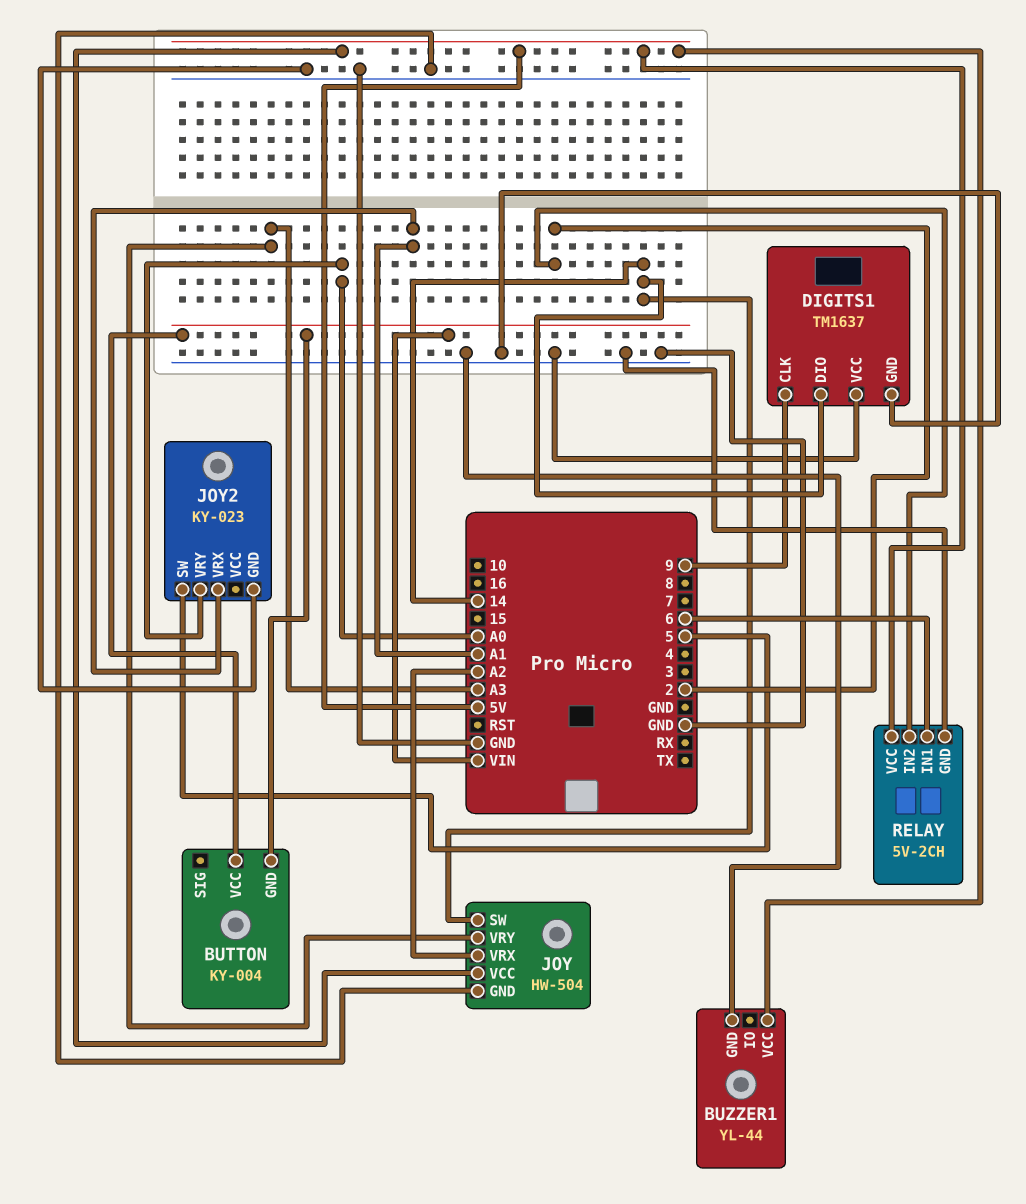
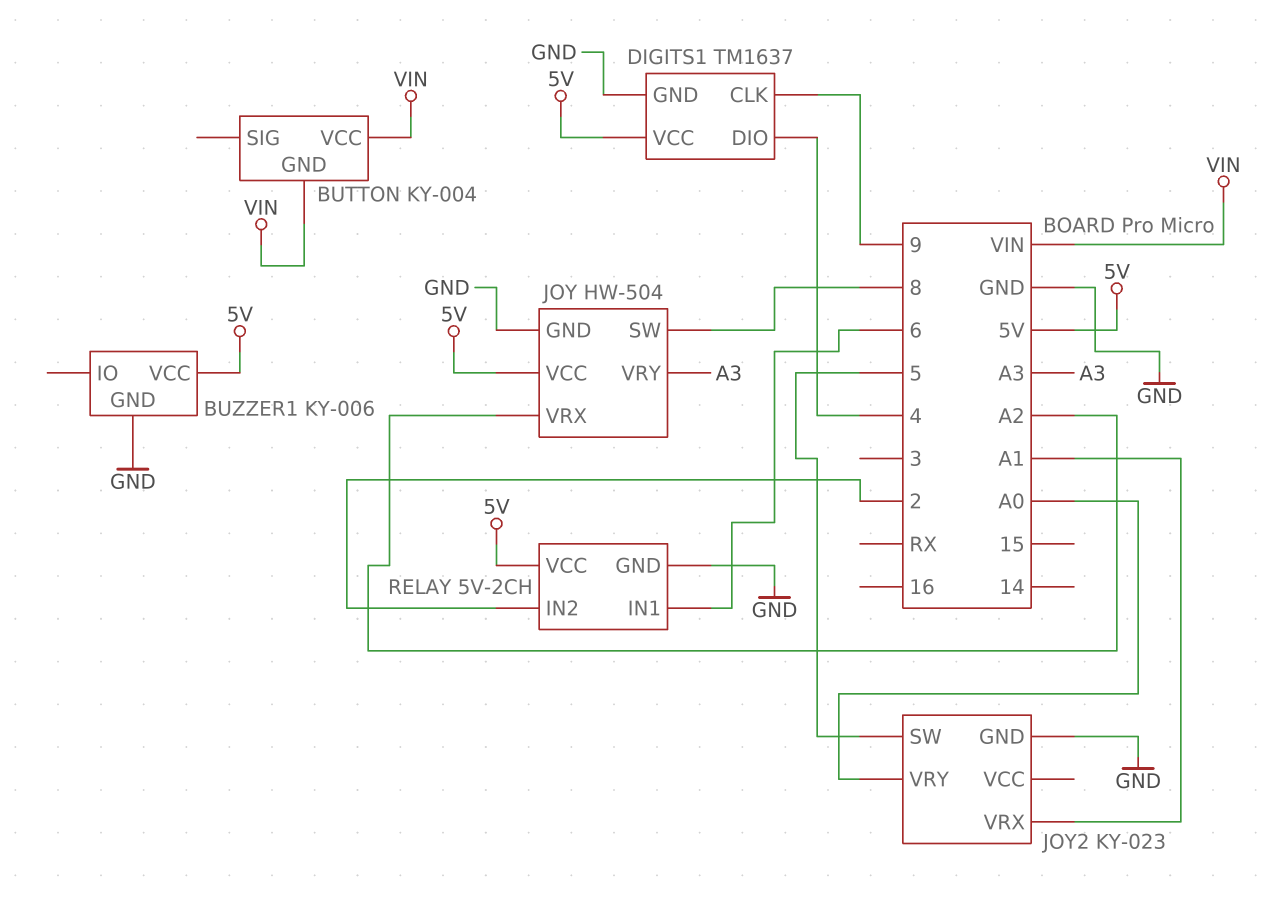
BUZZER1: YL-44 -> KY-006
DIGITS1 pin DIO: 14 -> 4
DIGITS1 pin VCC: GND -> 5V
JOY pin SW: 14 -> 8

